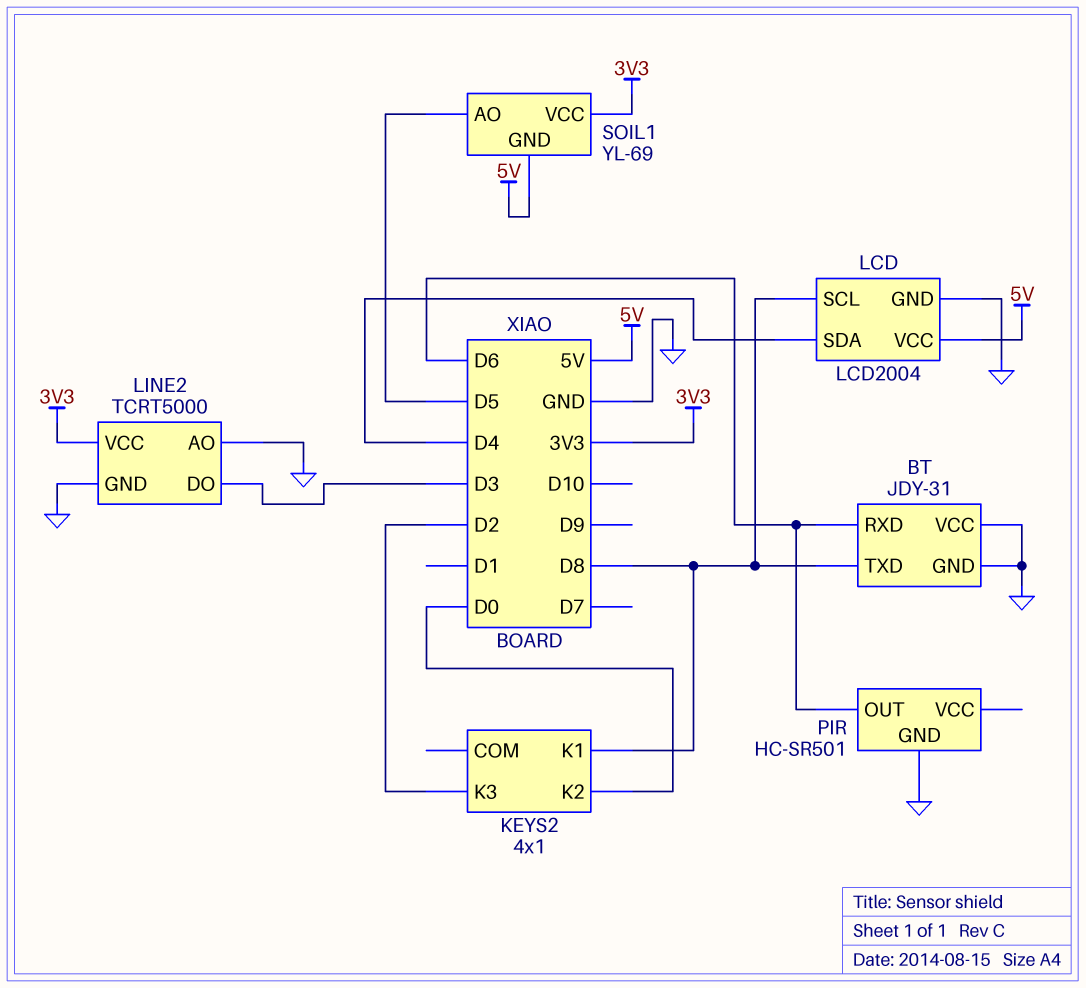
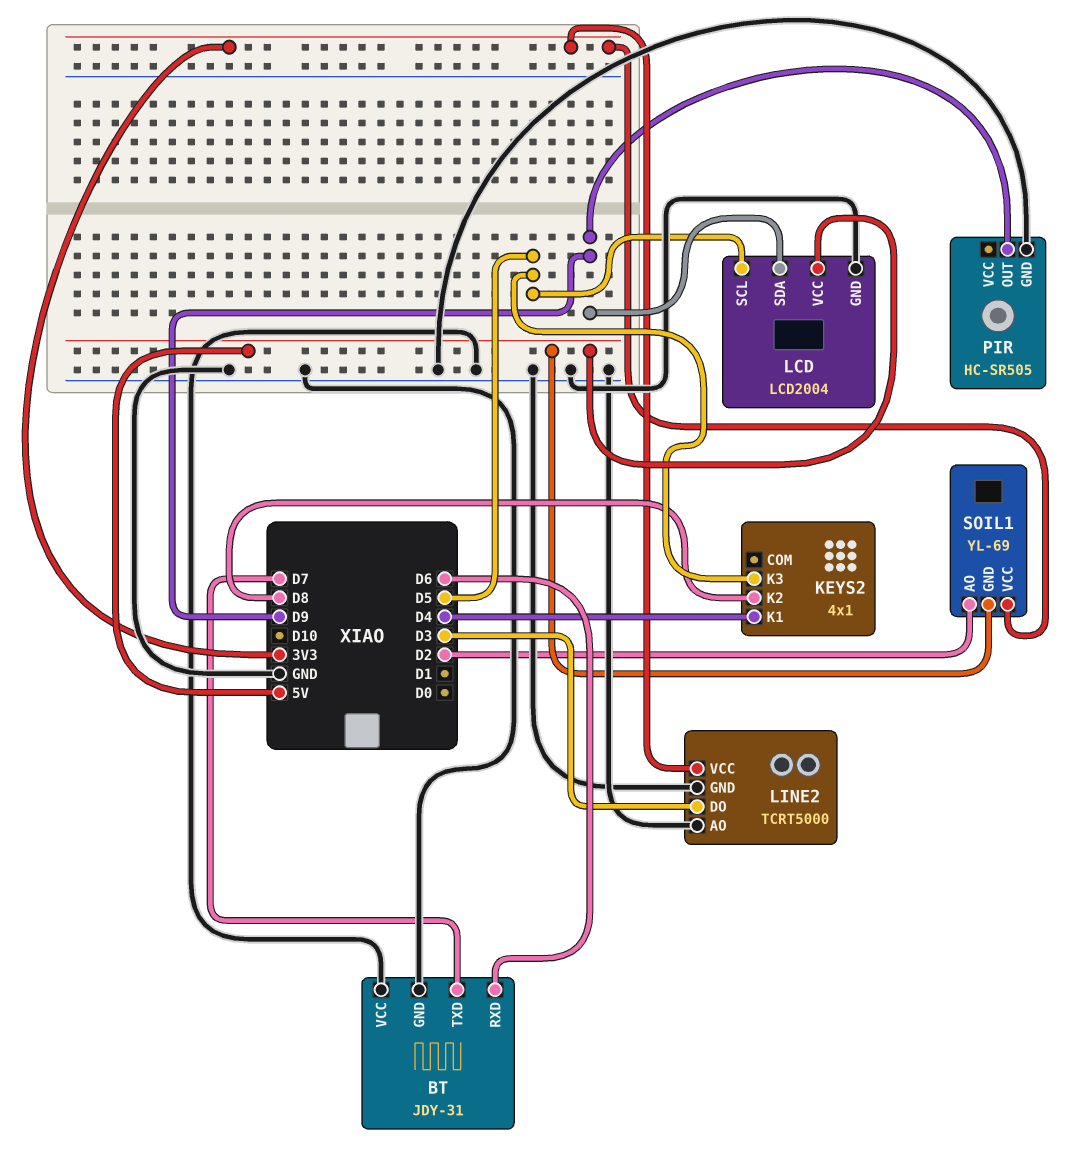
BT pin TXD: D8 -> D7
KEYS2 pin K1: D8 -> D4
KEYS2 pin K2: D0 -> D8
KEYS2 pin K3: D2 -> D5
LCD pin SCL: D8 -> D5
LCD pin SDA: D4 -> D9
PIR: HC-SR501 -> HC-SR505
PIR pin OUT: D6 -> D9
SOIL1 pin AO: D5 -> D2

